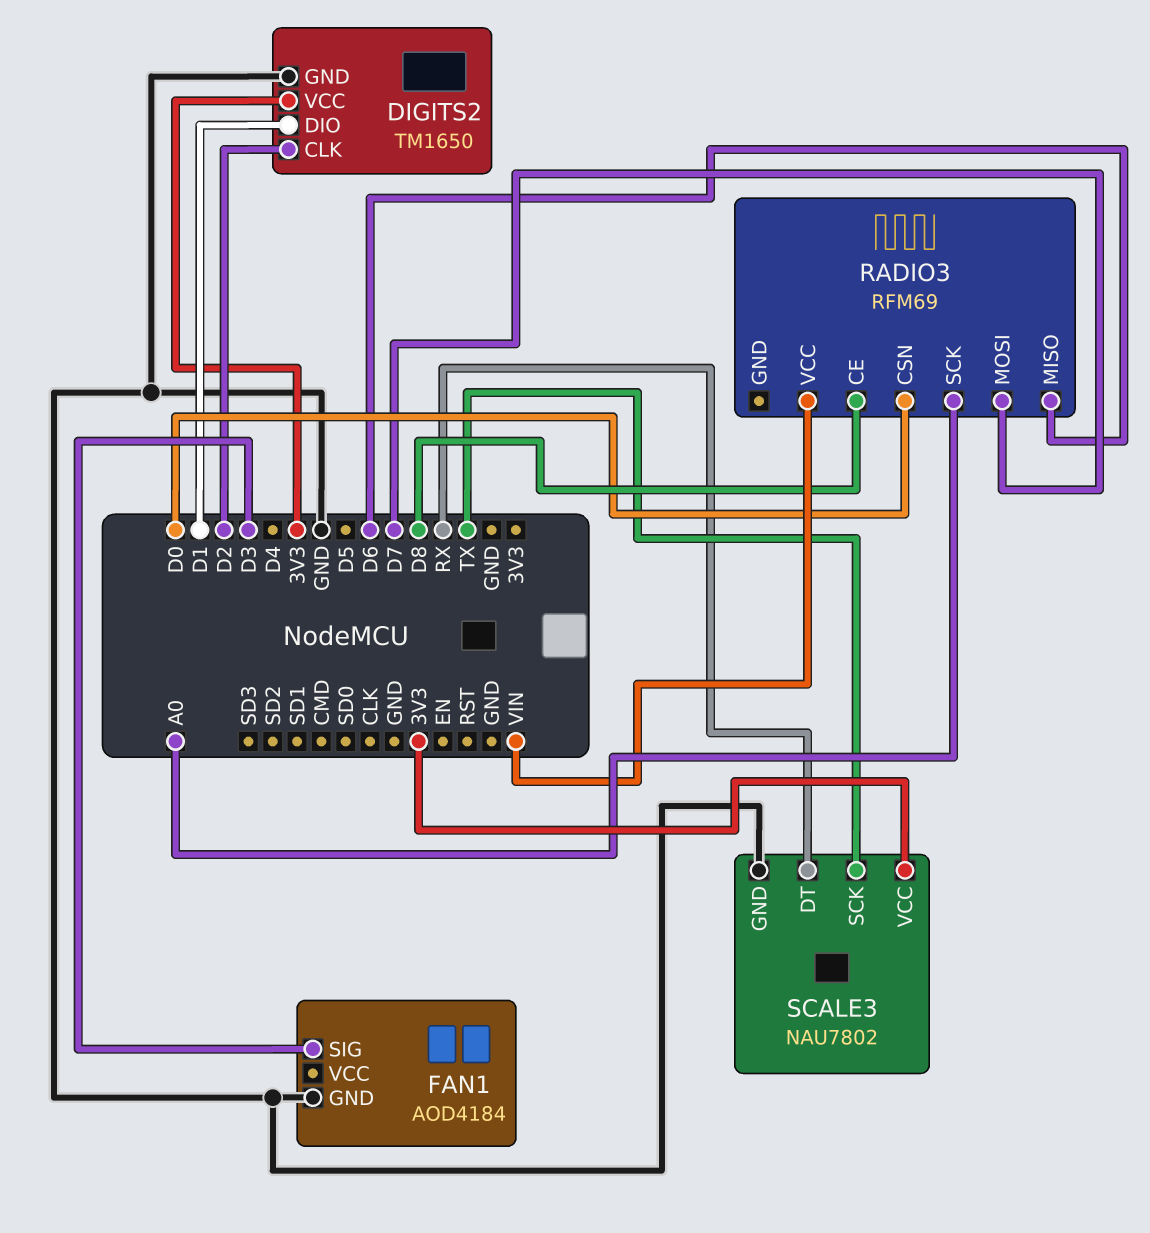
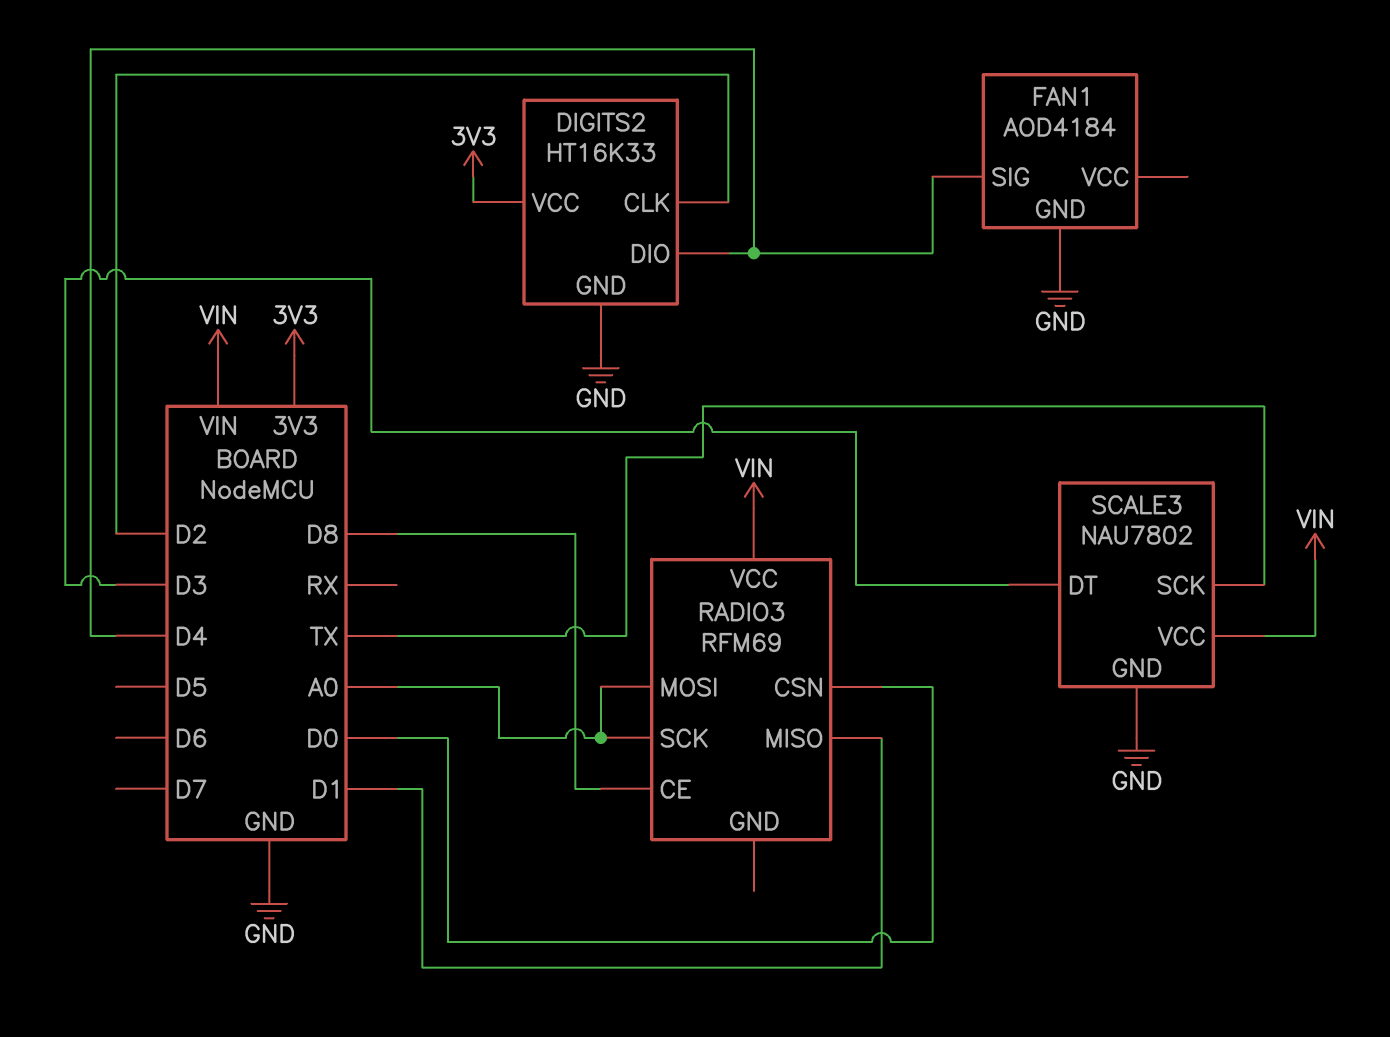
DIGITS2: TM1650 -> HT16K33
DIGITS2 pin DIO: D1 -> D4
FAN1 pin SIG: D3 -> D4
RADIO3 pin MISO: D6 -> D1
RADIO3 pin MOSI: D7 -> A0
SCALE3 pin DT: RX -> D3
SCALE3 pin VCC: 3V3 -> VIN

